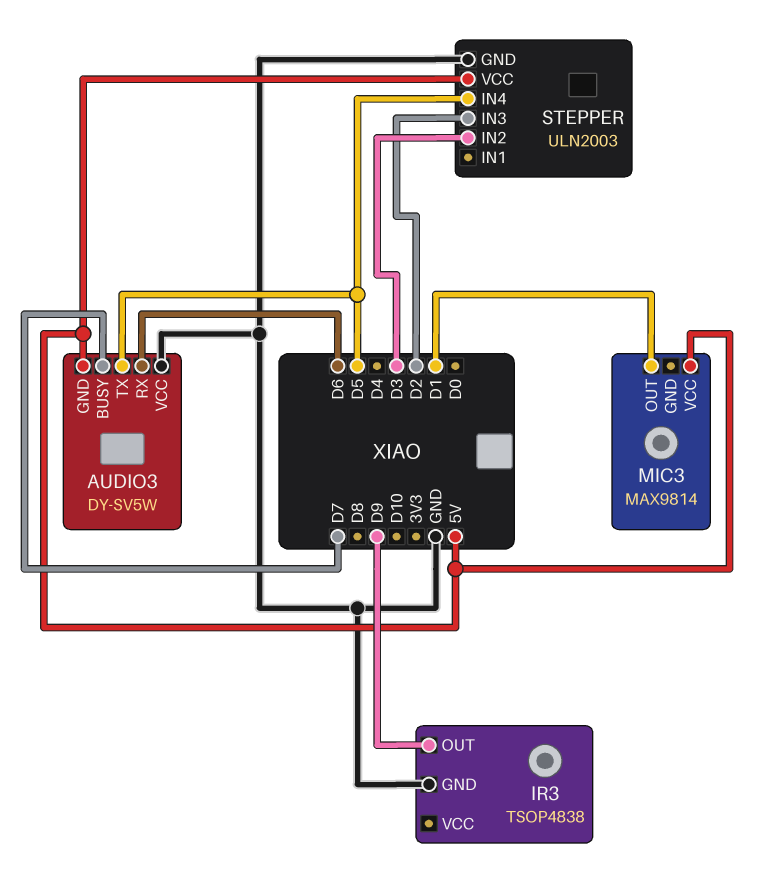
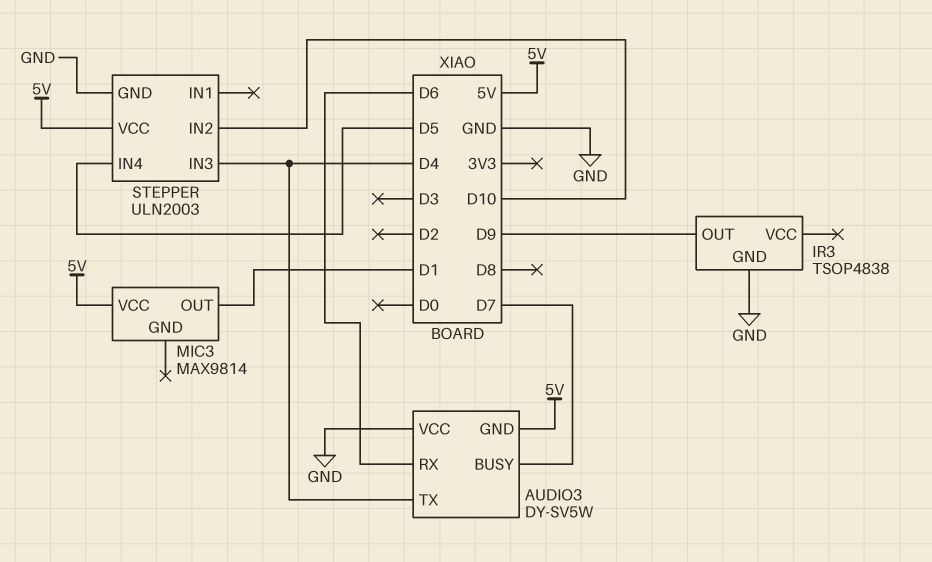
AUDIO3 pin TX: D5 -> D4
STEPPER pin IN2: D3 -> D10
STEPPER pin IN3: D2 -> D4

